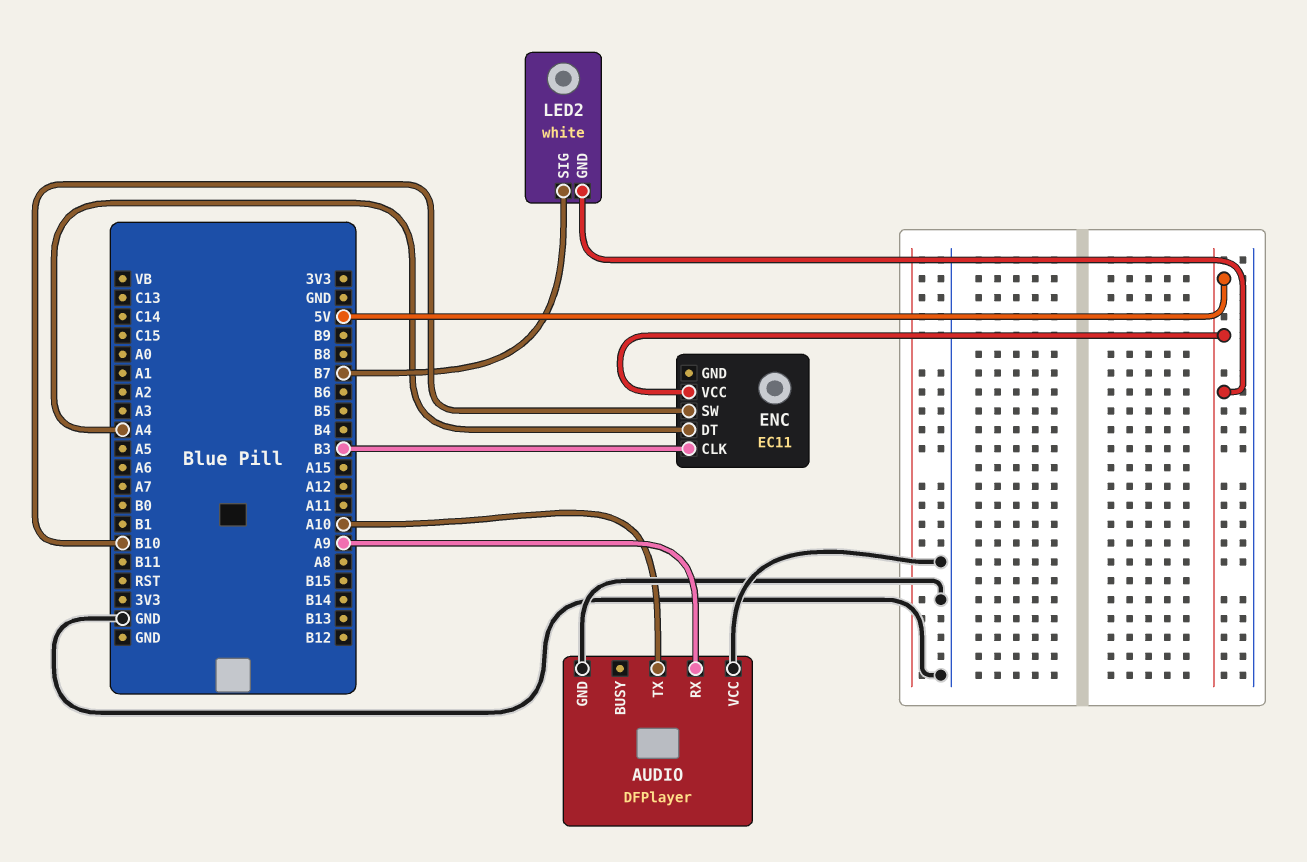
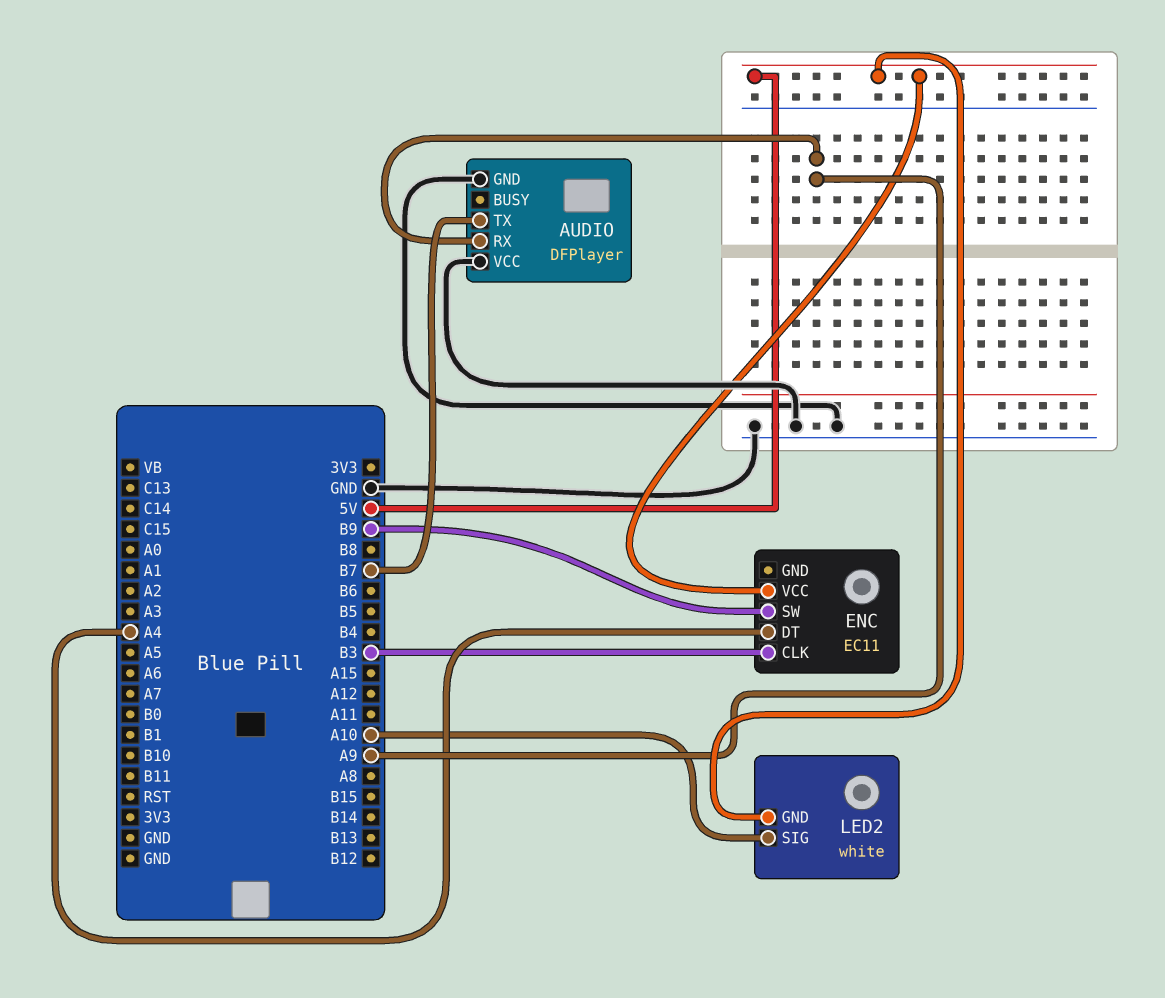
AUDIO pin TX: A10 -> B7
ENC pin SW: B10 -> B9
LED2 pin SIG: B7 -> A10

